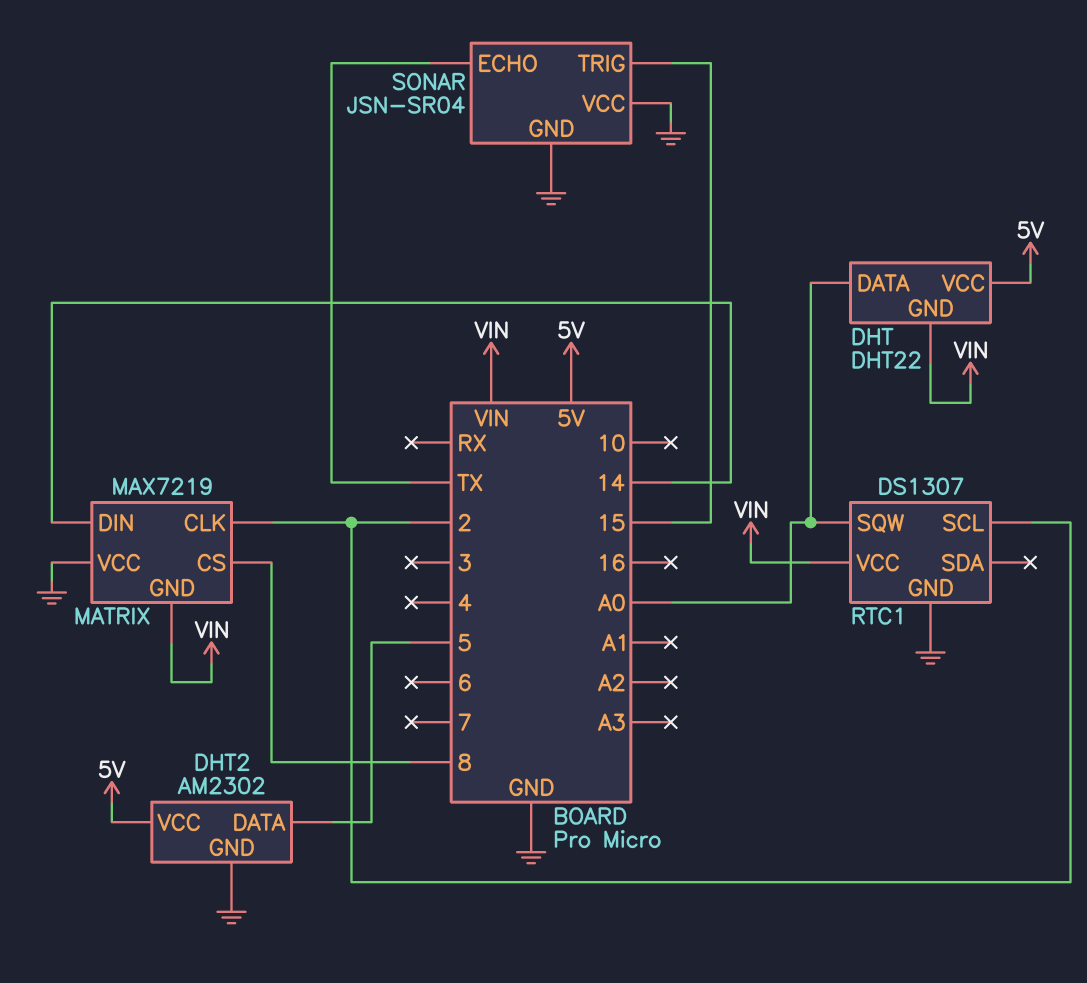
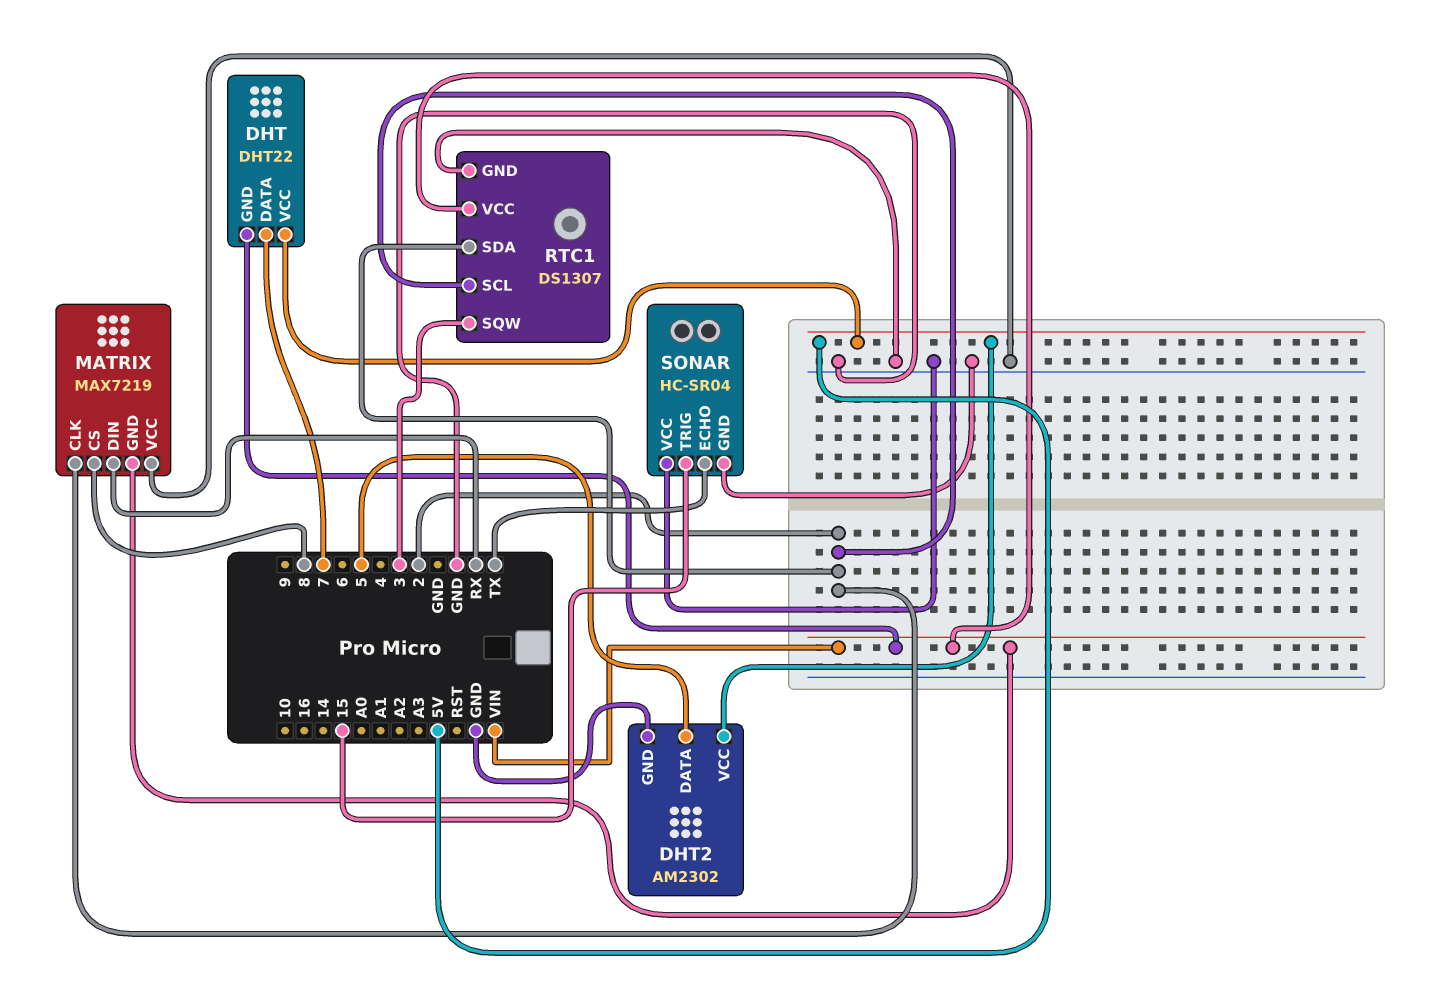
DHT pin DATA: A0 -> 7
MATRIX pin DIN: 14 -> RX
RTC1 pin SDA: none -> 2
RTC1 pin SQW: A0 -> 3
SONAR: JSN-SR04 -> HC-SR04

